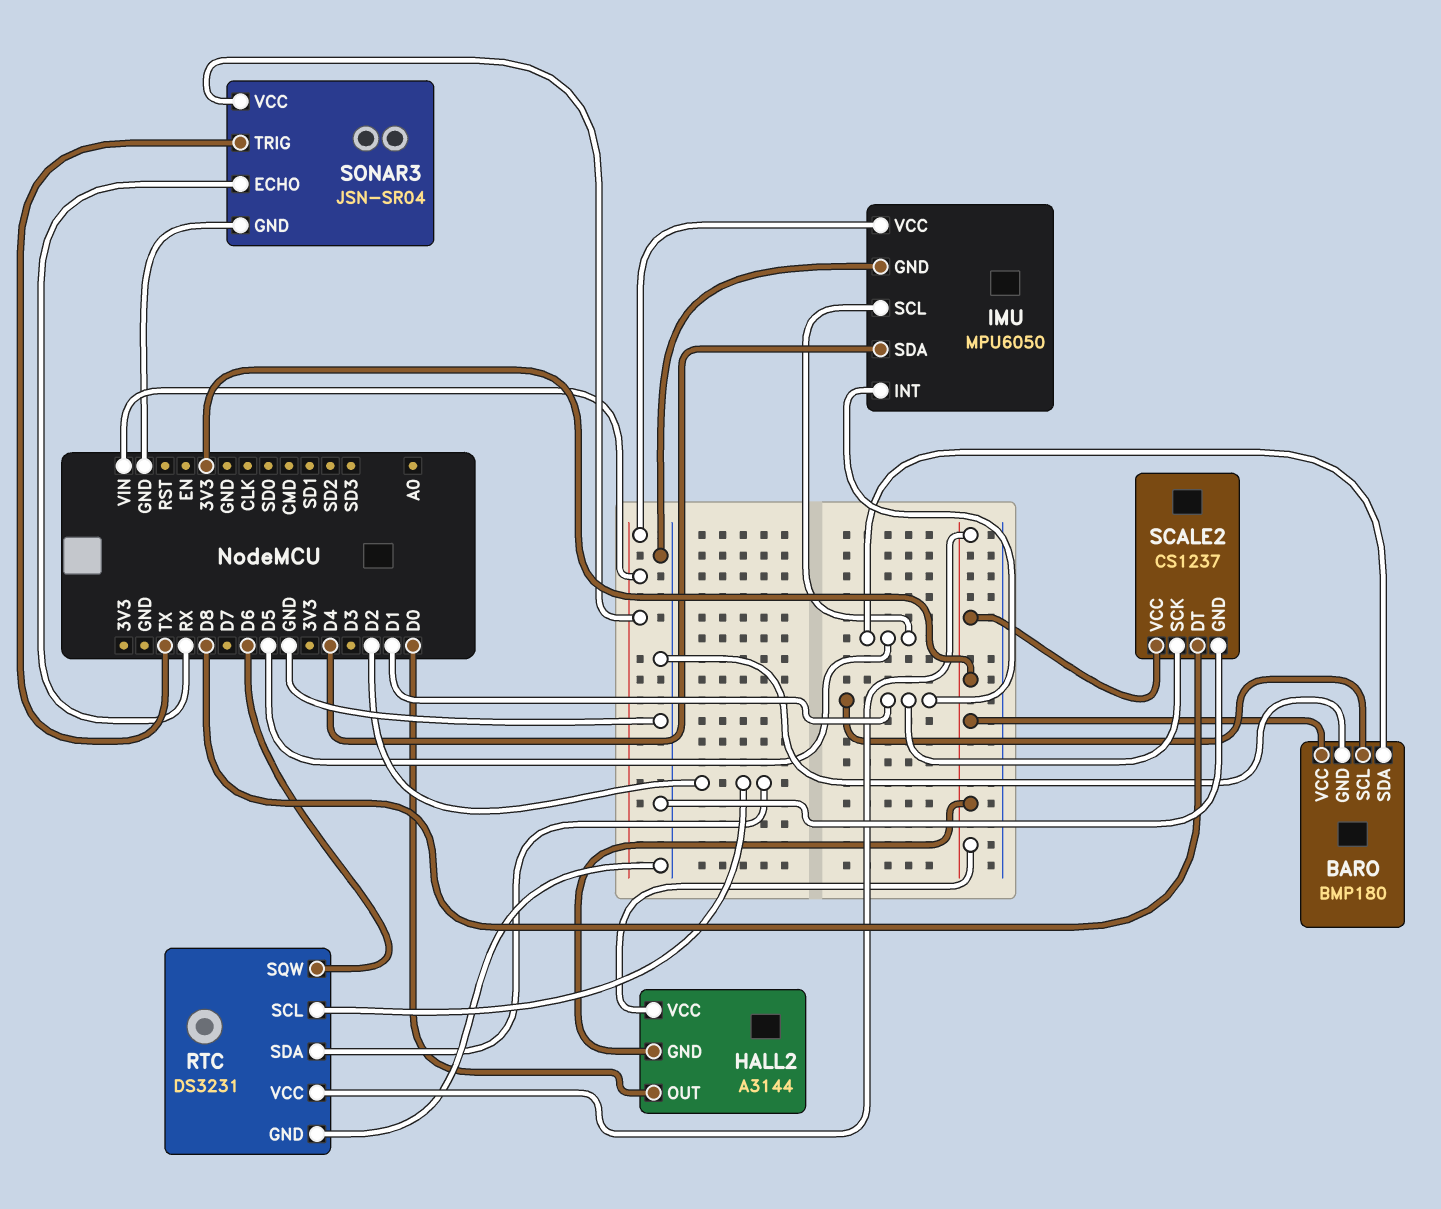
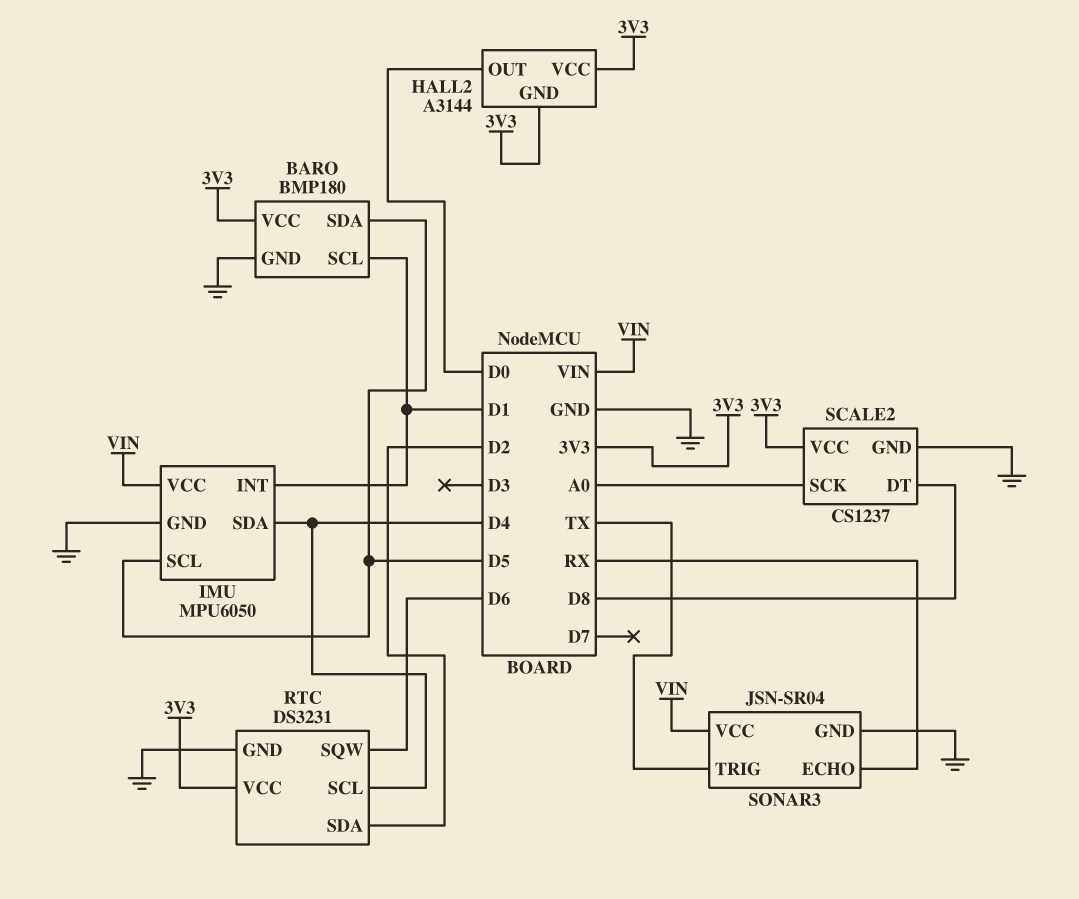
RTC pin SCL: D2 -> D4
SCALE2 pin SCK: D1 -> A0

